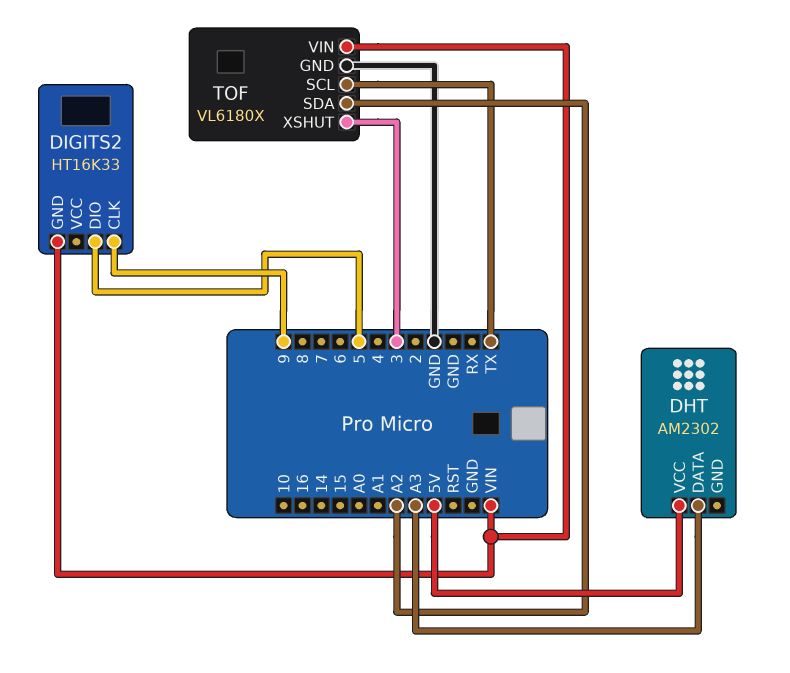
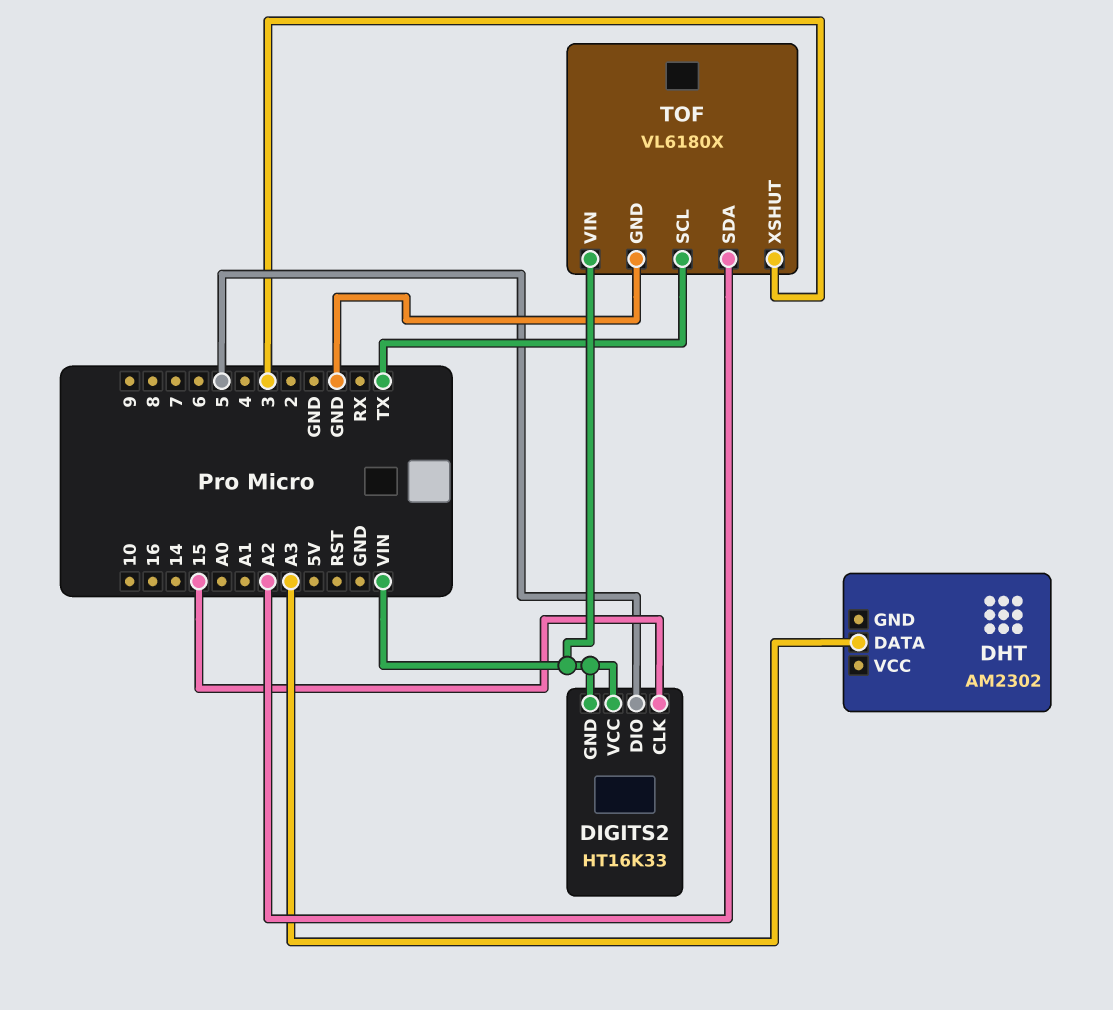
DHT pin VCC: 5V -> none
DIGITS2 pin CLK: 9 -> 15
DIGITS2 pin VCC: none -> VIN

